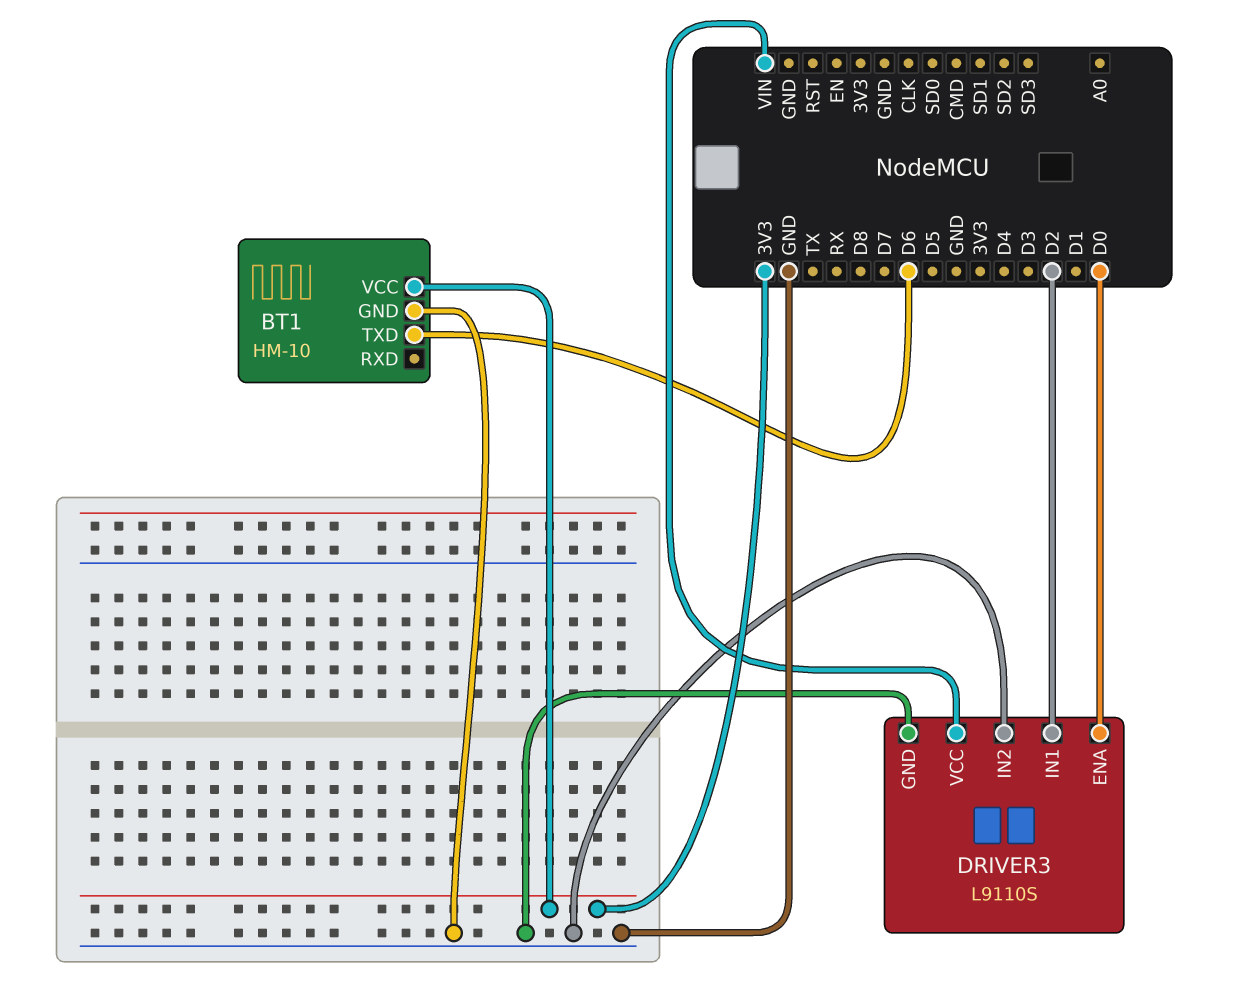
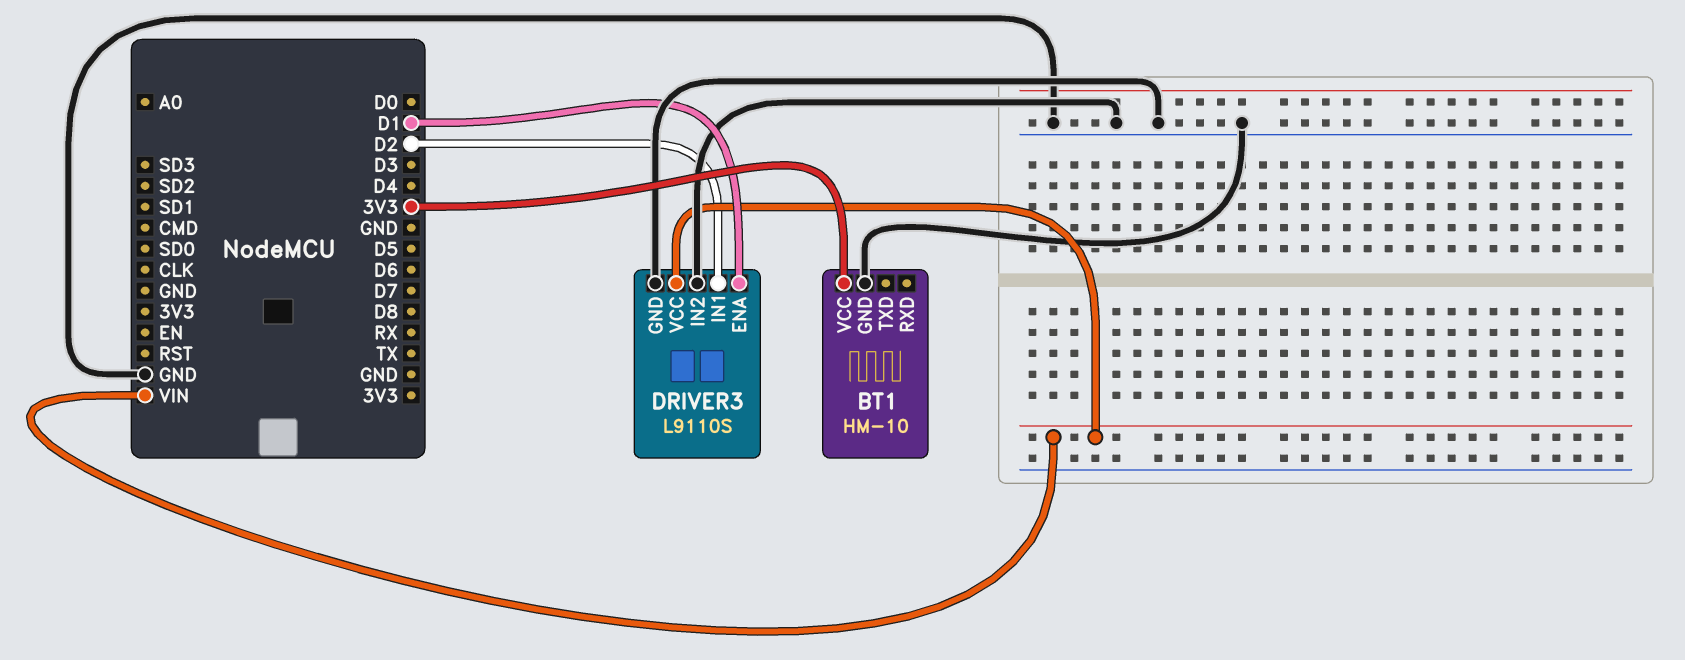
BT1 pin TXD: D6 -> none
DRIVER3 pin ENA: D0 -> D1

